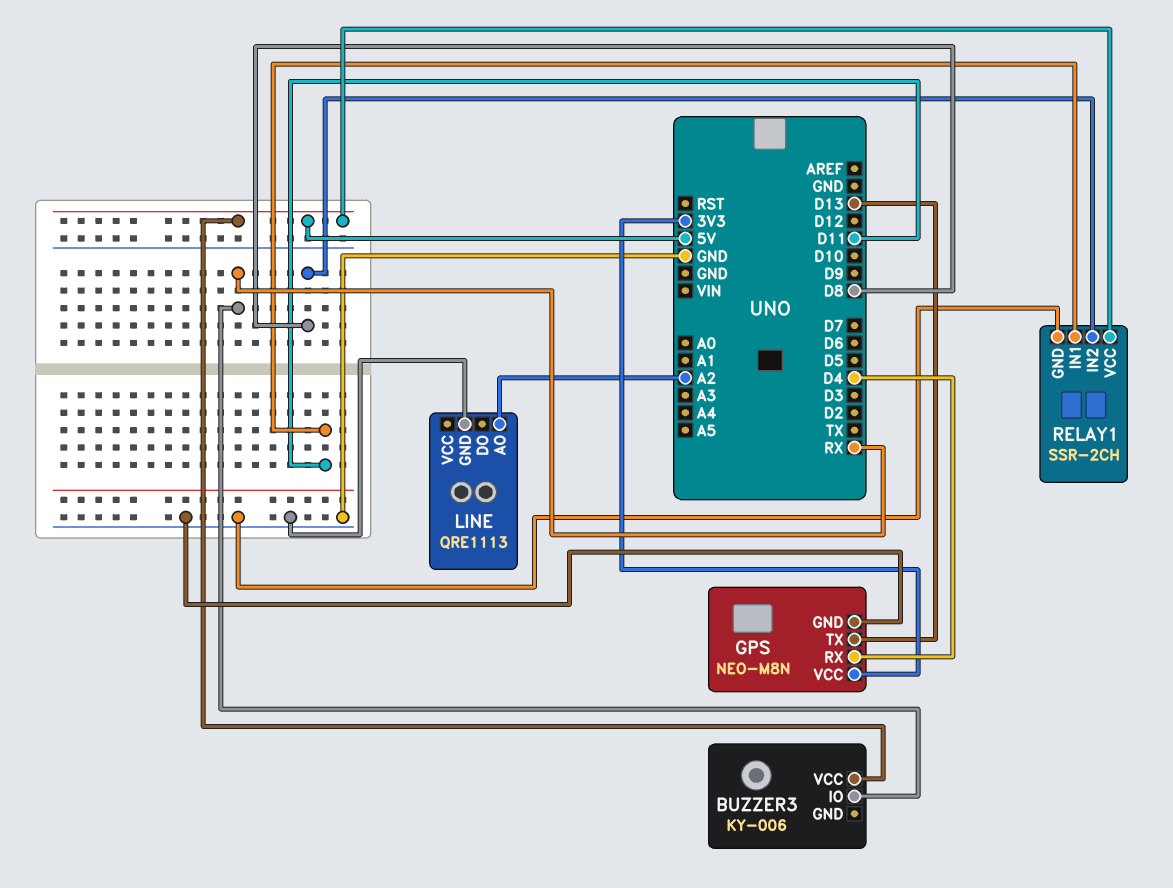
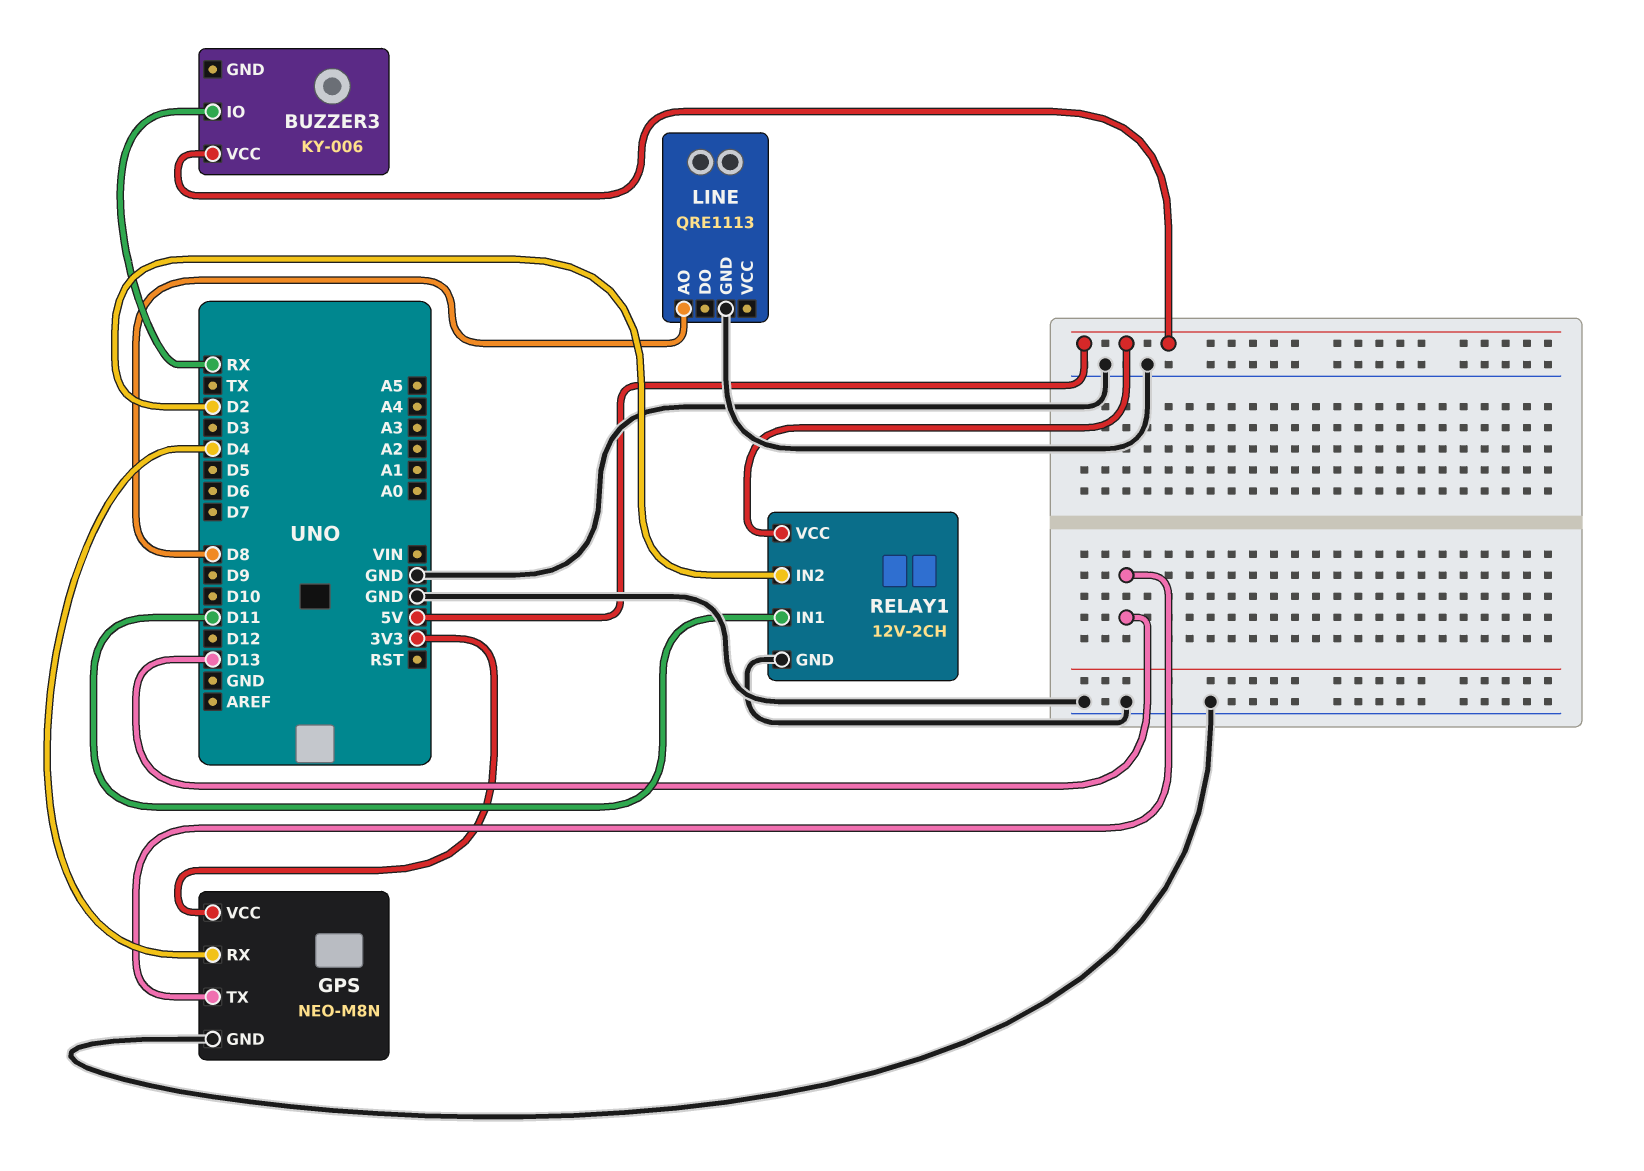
LINE pin AO: A2 -> D8
RELAY1: SSR-2CH -> 12V-2CH
RELAY1 pin IN2: D8 -> D2

